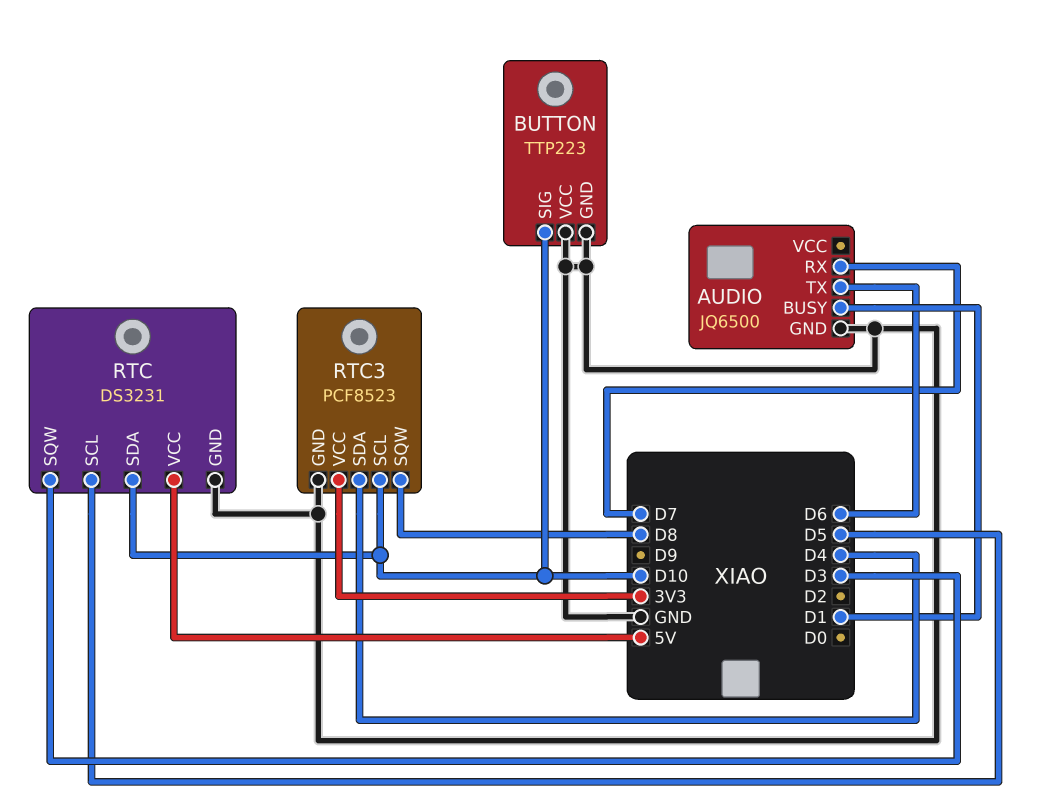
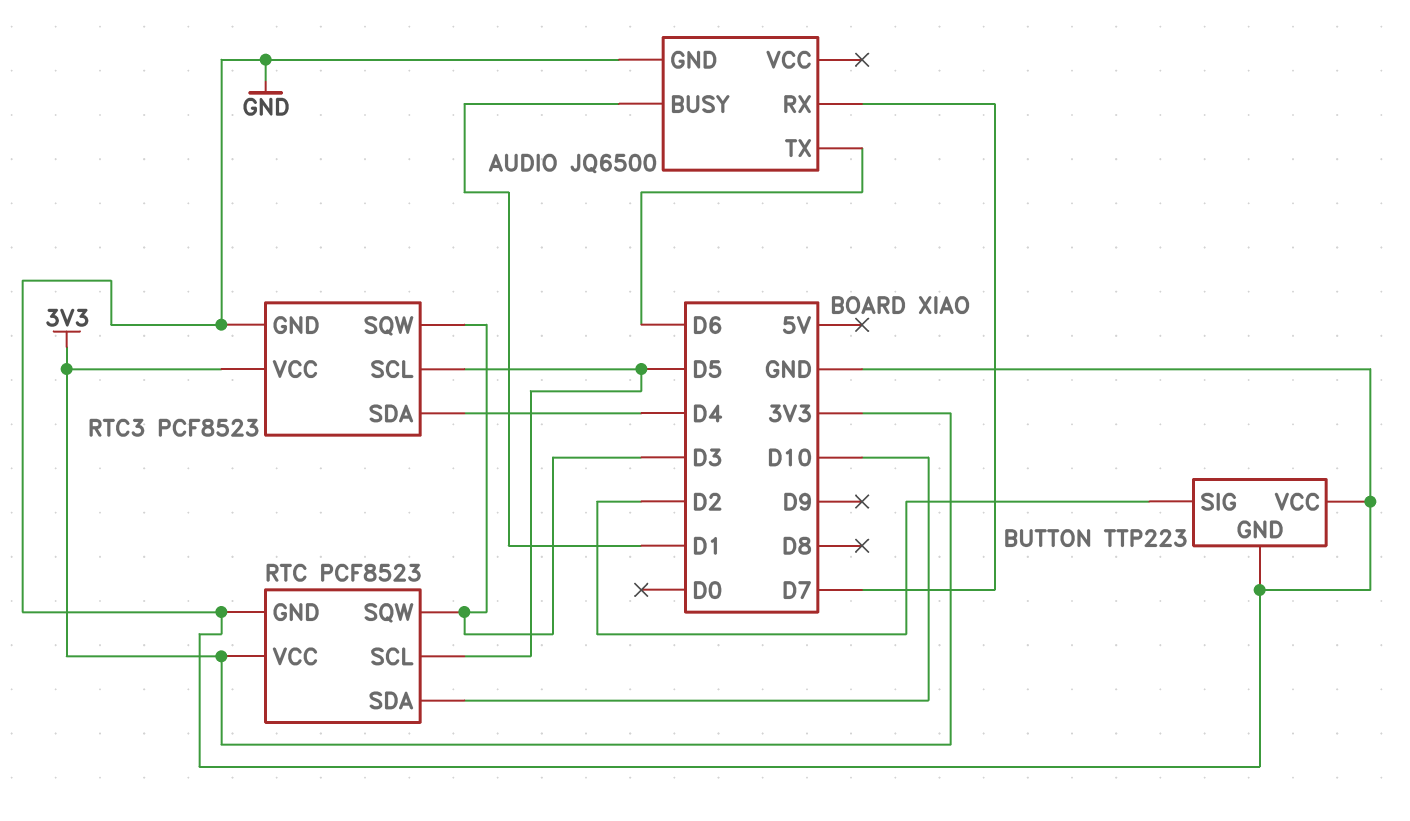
BUTTON pin SIG: D10 -> D2
RTC: DS3231 -> PCF8523
RTC pin VCC: 5V -> 3V3
RTC3 pin SCL: D10 -> D5
RTC3 pin SQW: D8 -> D3

